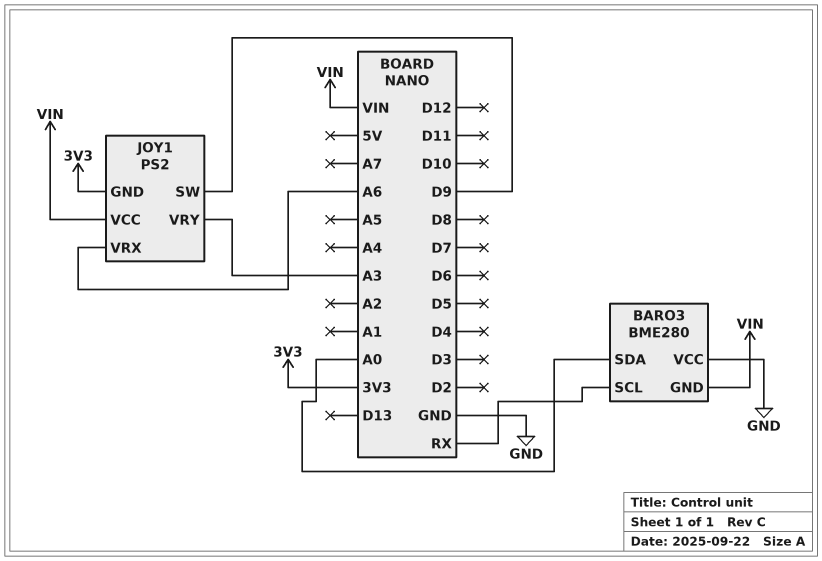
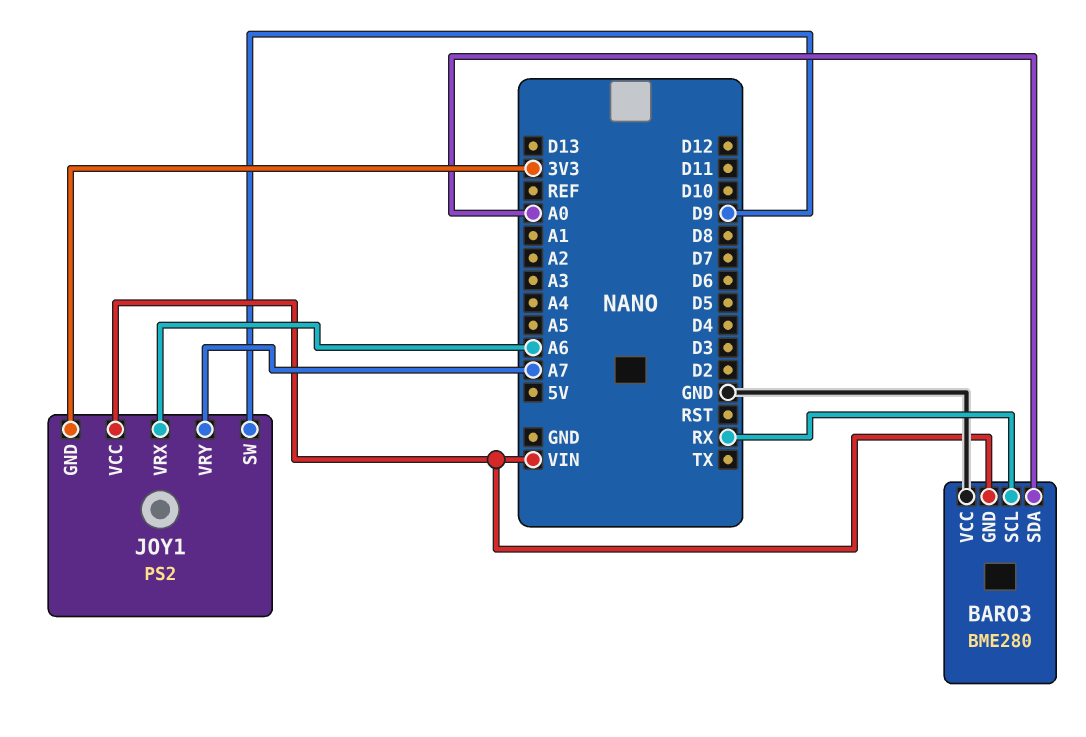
JOY1 pin VRY: A3 -> A7

